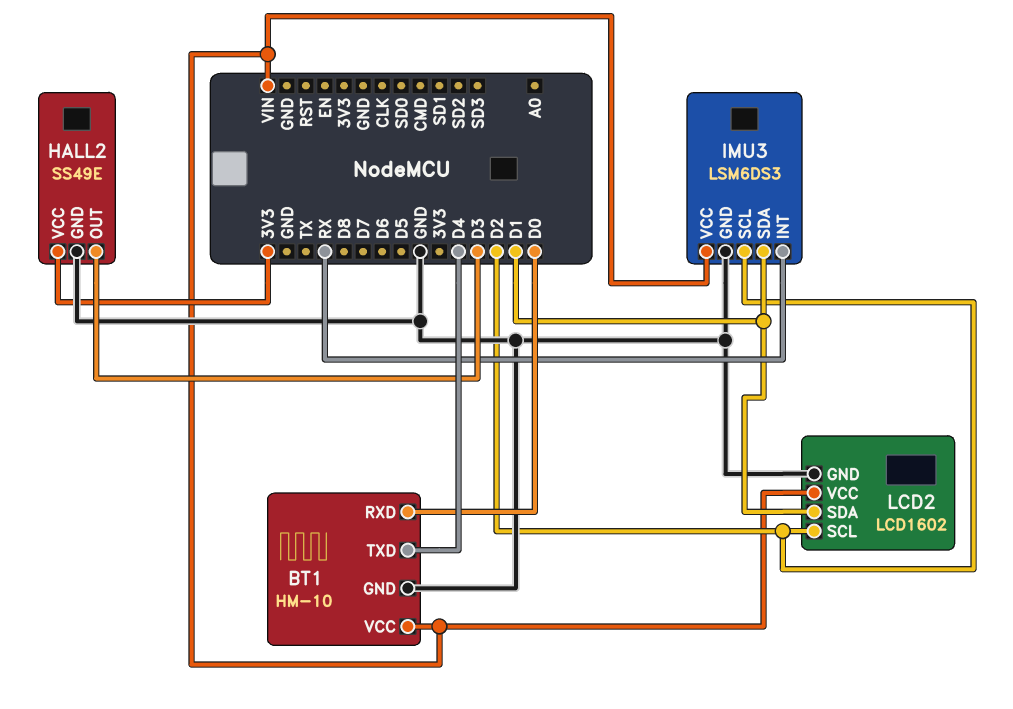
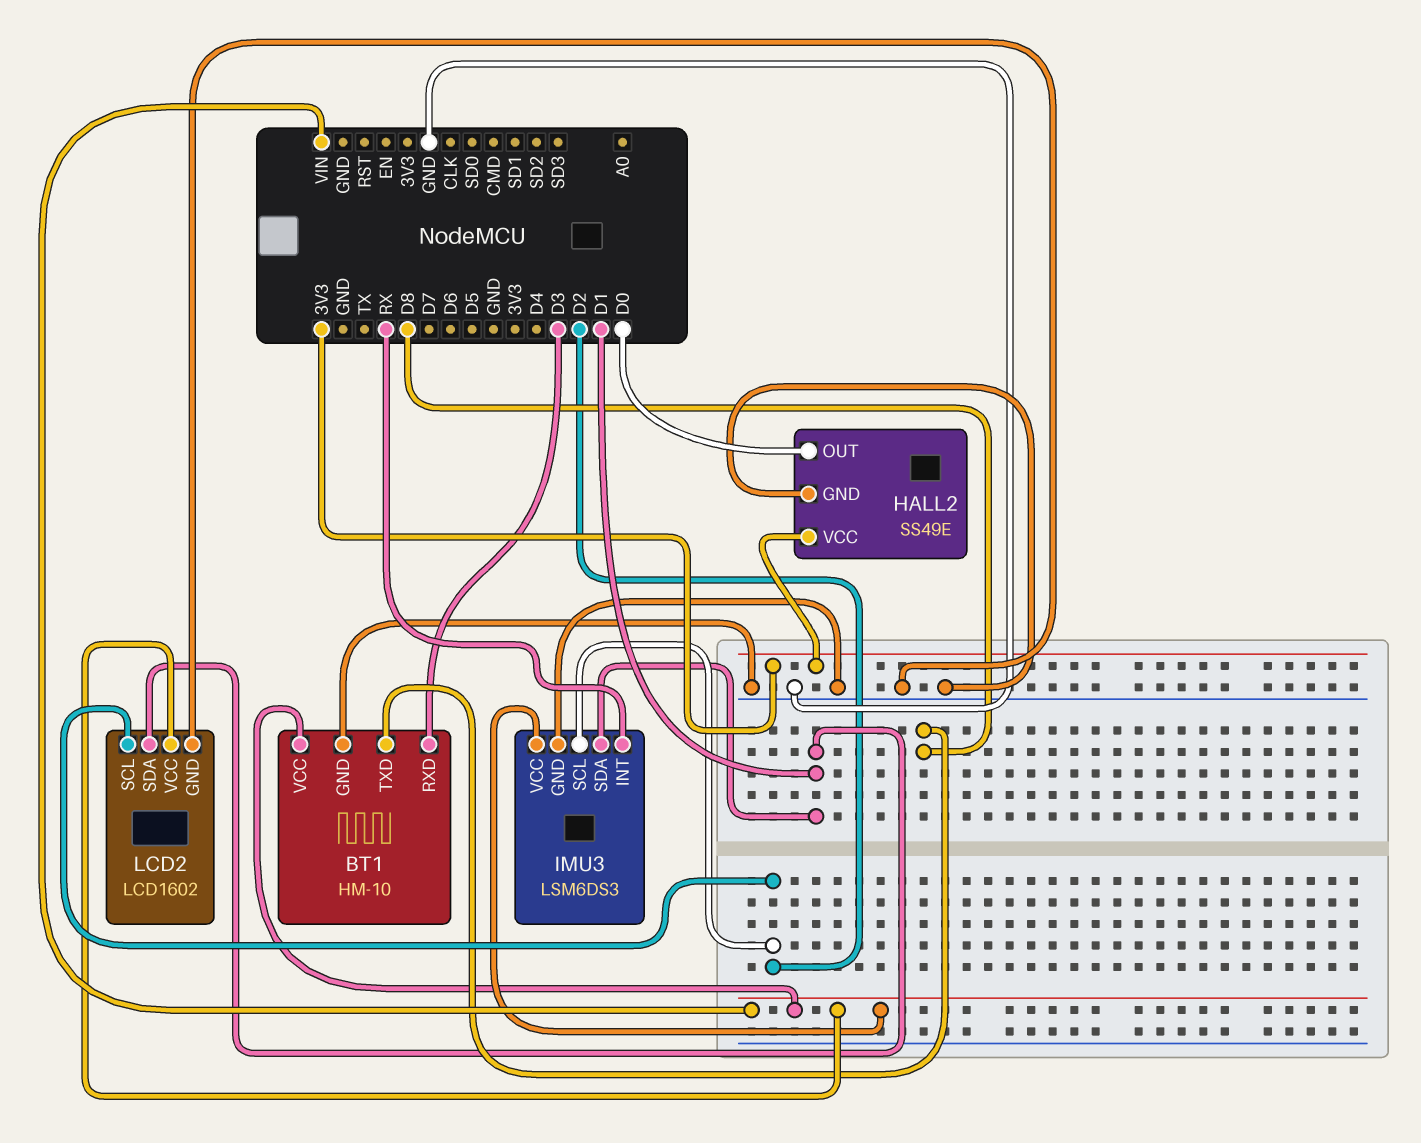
BT1 pin RXD: D0 -> D3
BT1 pin TXD: D4 -> D8
HALL2 pin OUT: D3 -> D0

